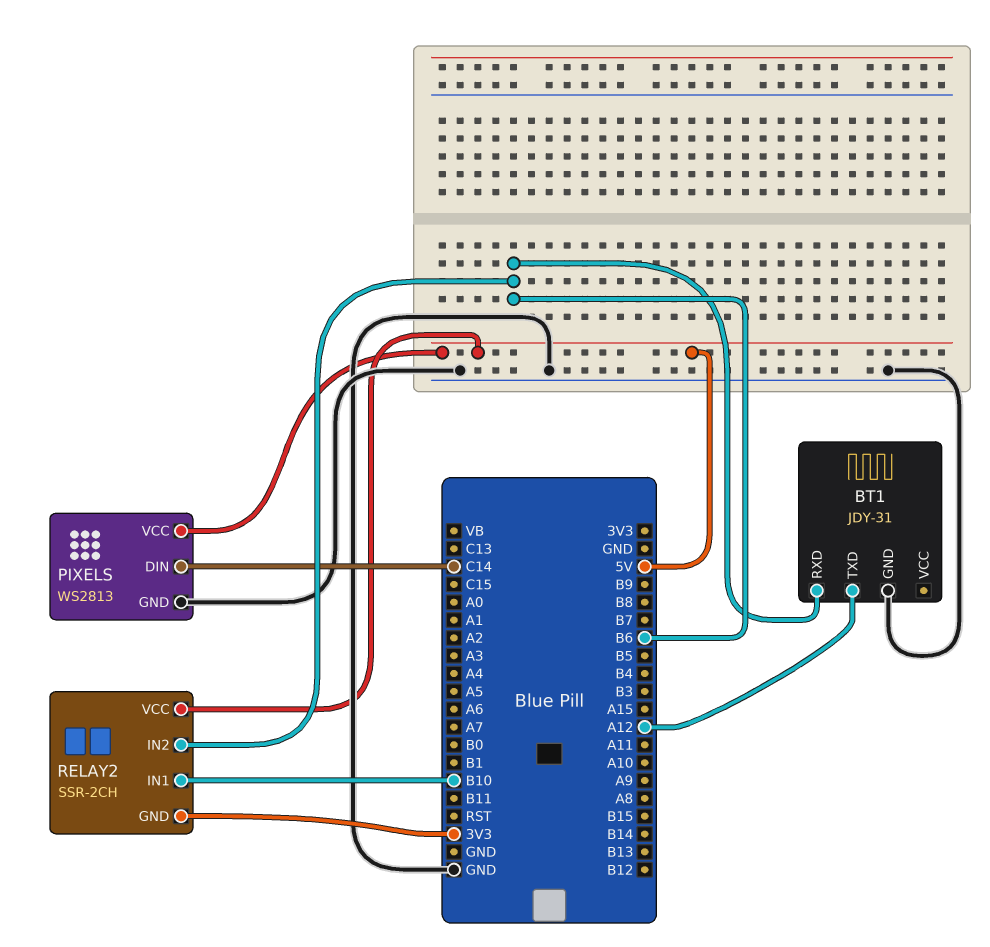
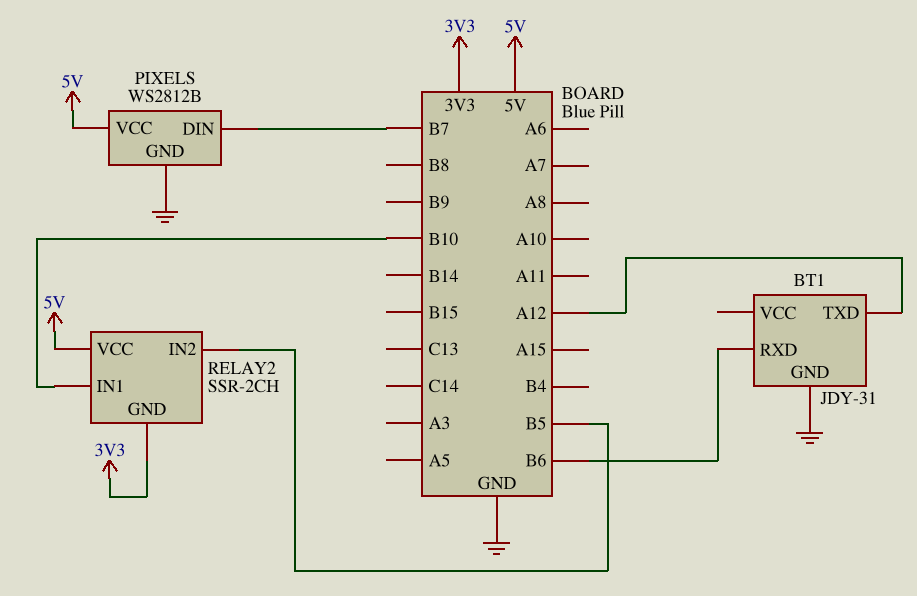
PIXELS: WS2813 -> WS2812B
PIXELS pin DIN: C14 -> B7
RELAY2 pin IN2: B6 -> B5

